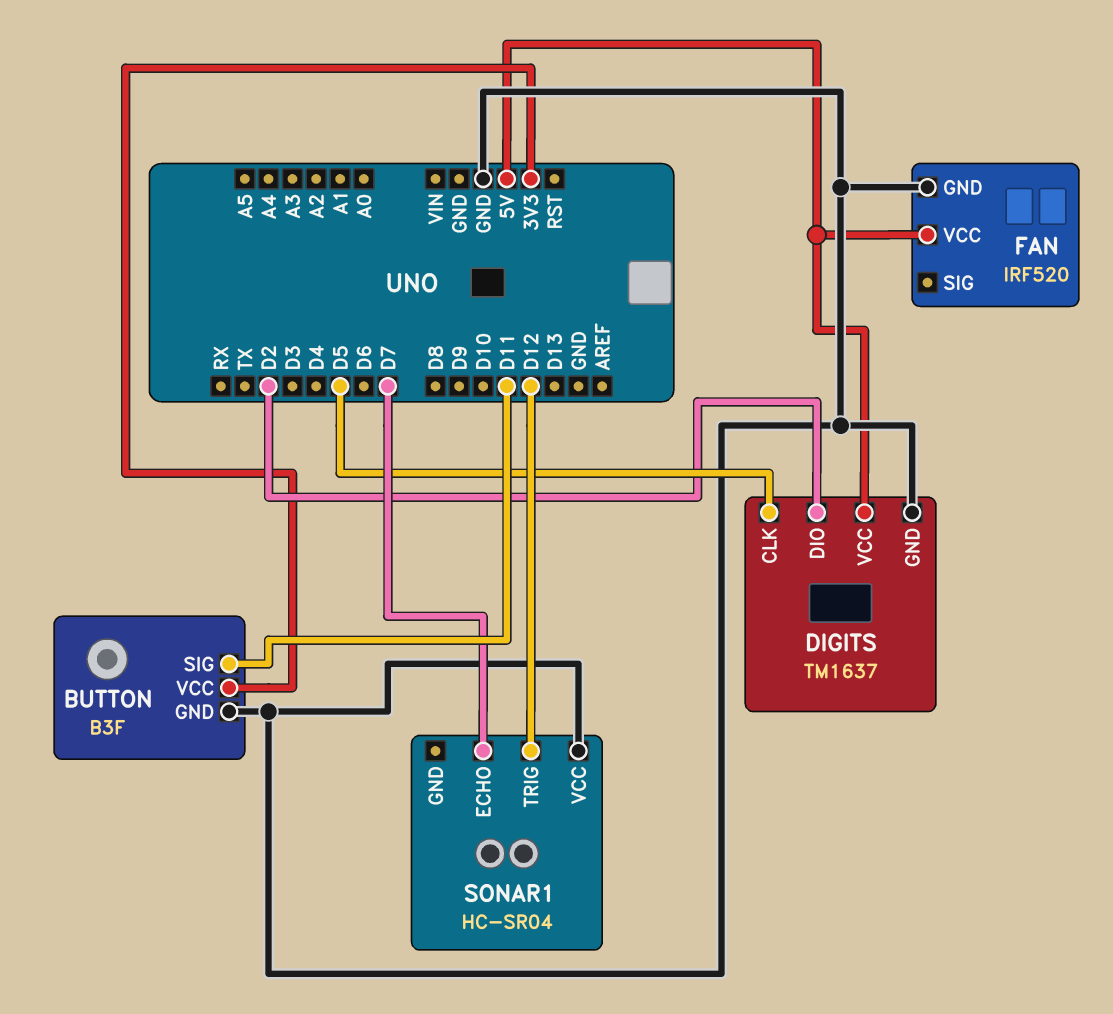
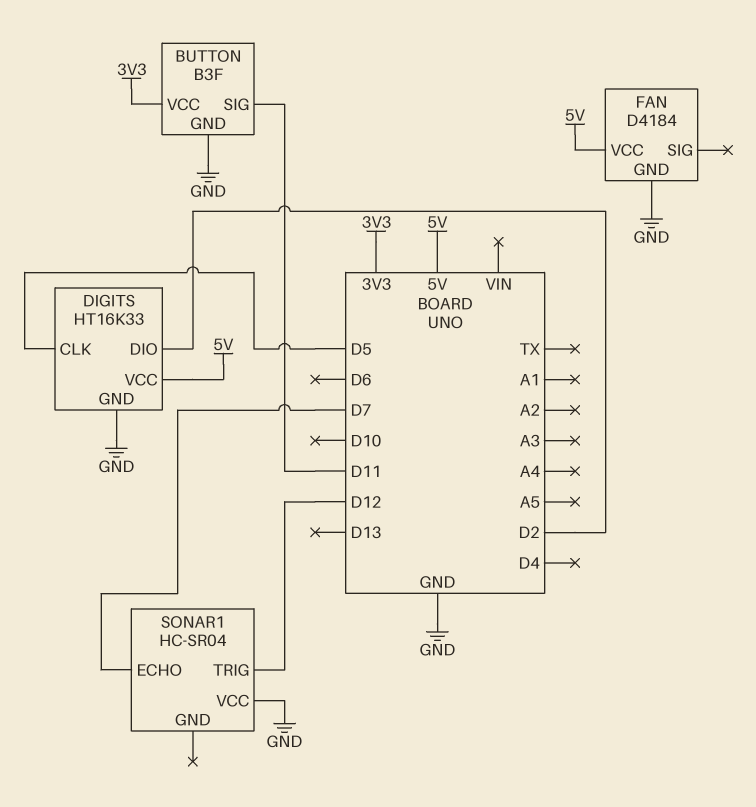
DIGITS: TM1637 -> HT16K33
FAN: IRF520 -> D4184

